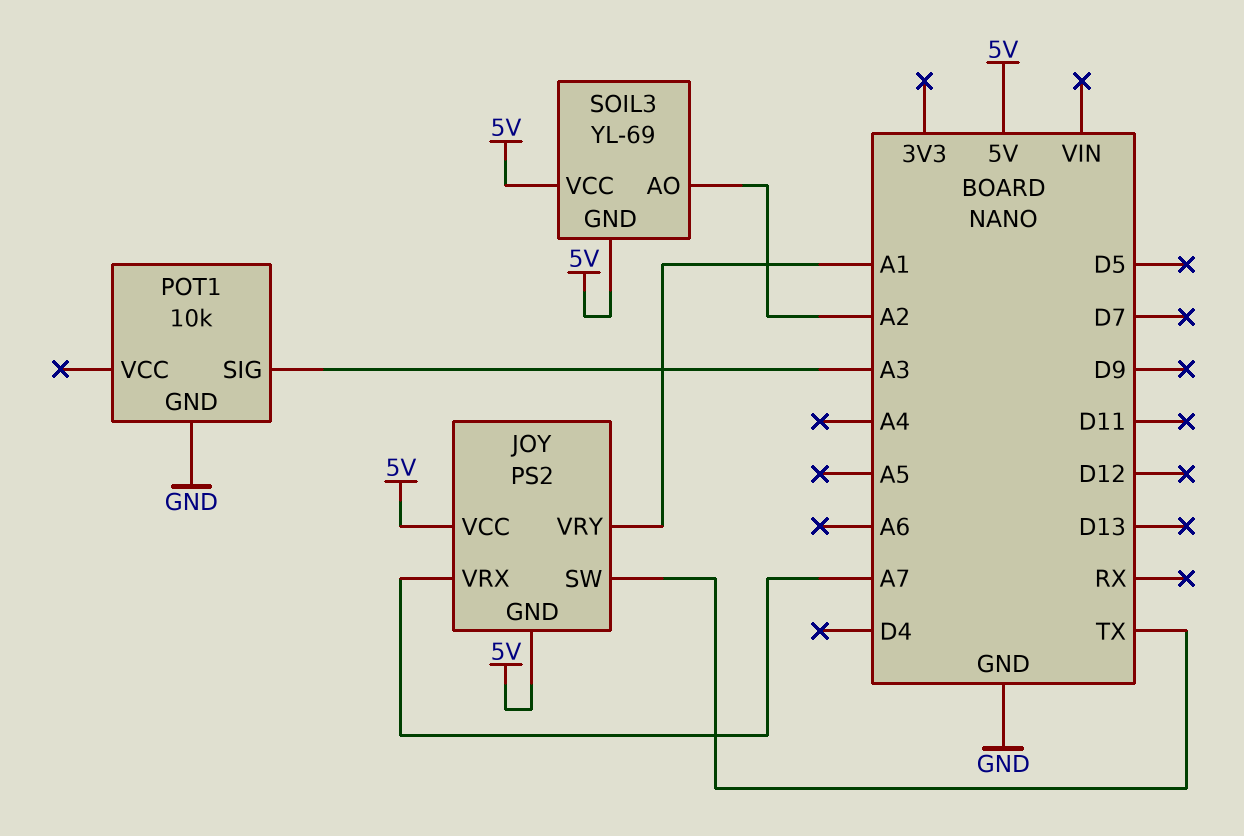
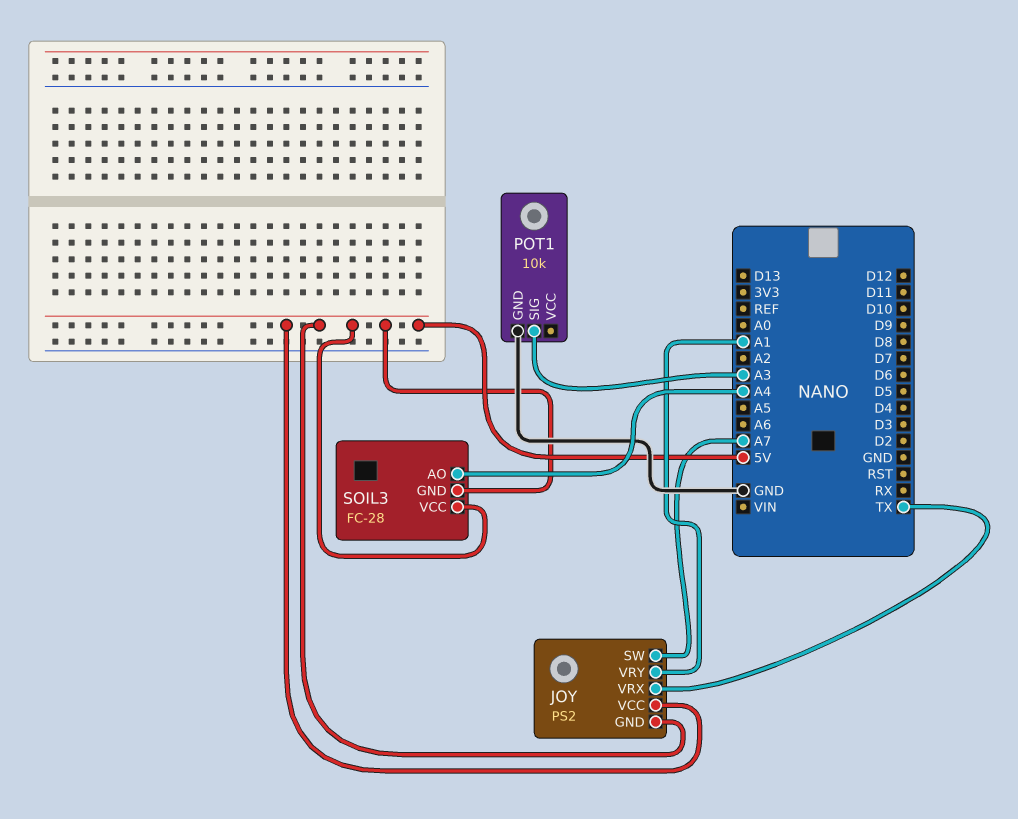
JOY pin SW: TX -> A7
JOY pin VRX: A7 -> TX
SOIL3: YL-69 -> FC-28
SOIL3 pin AO: A2 -> A4

